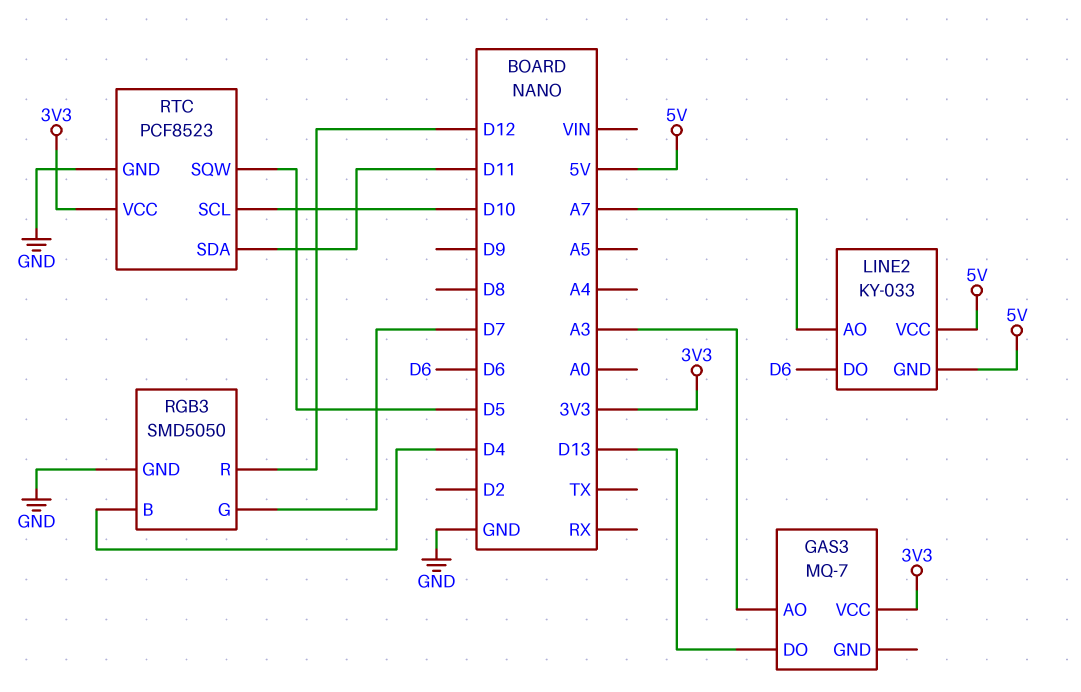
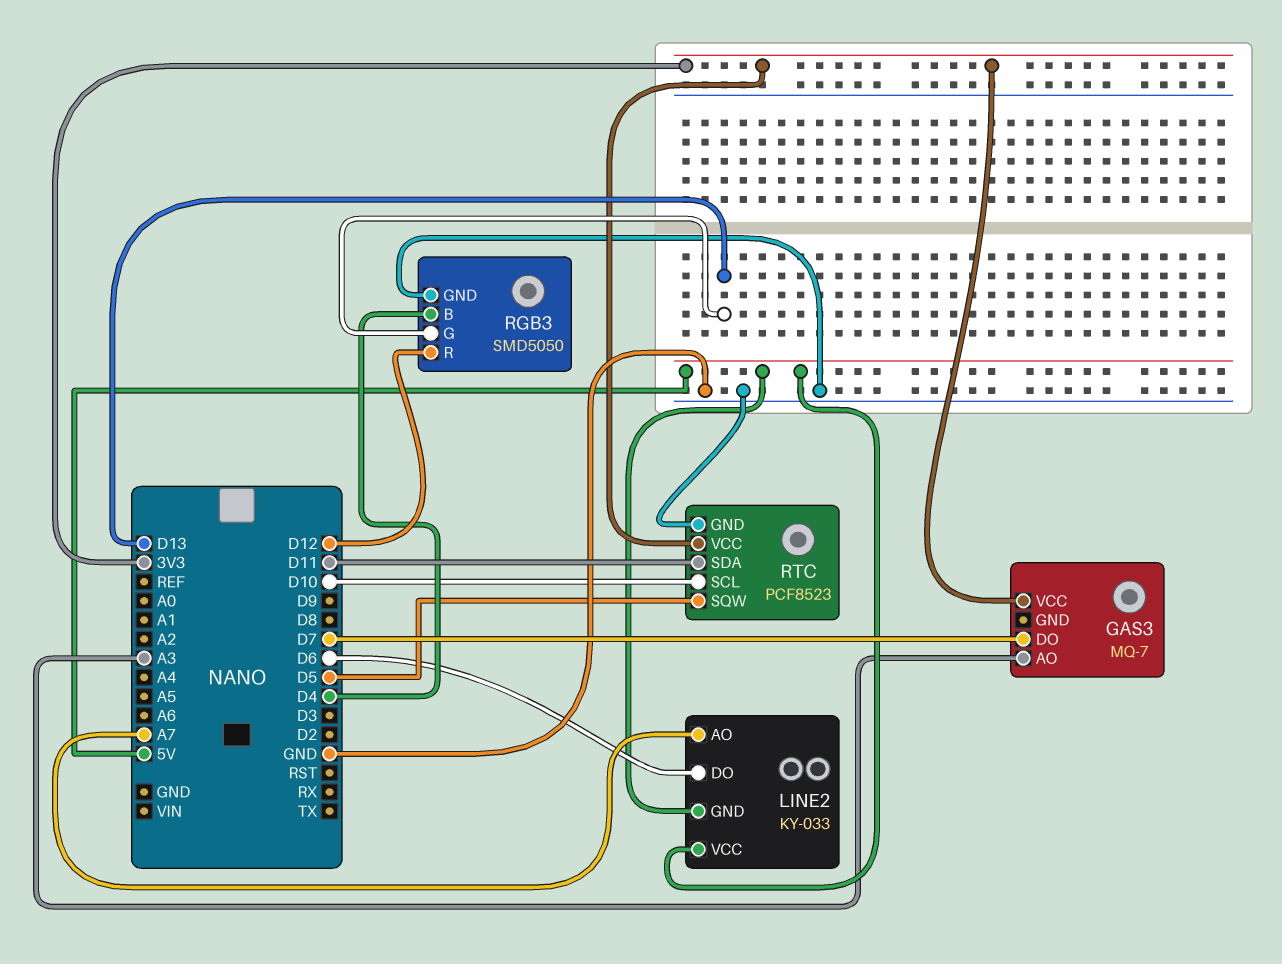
GAS3 pin DO: D13 -> D7
RGB3 pin G: D7 -> D13

